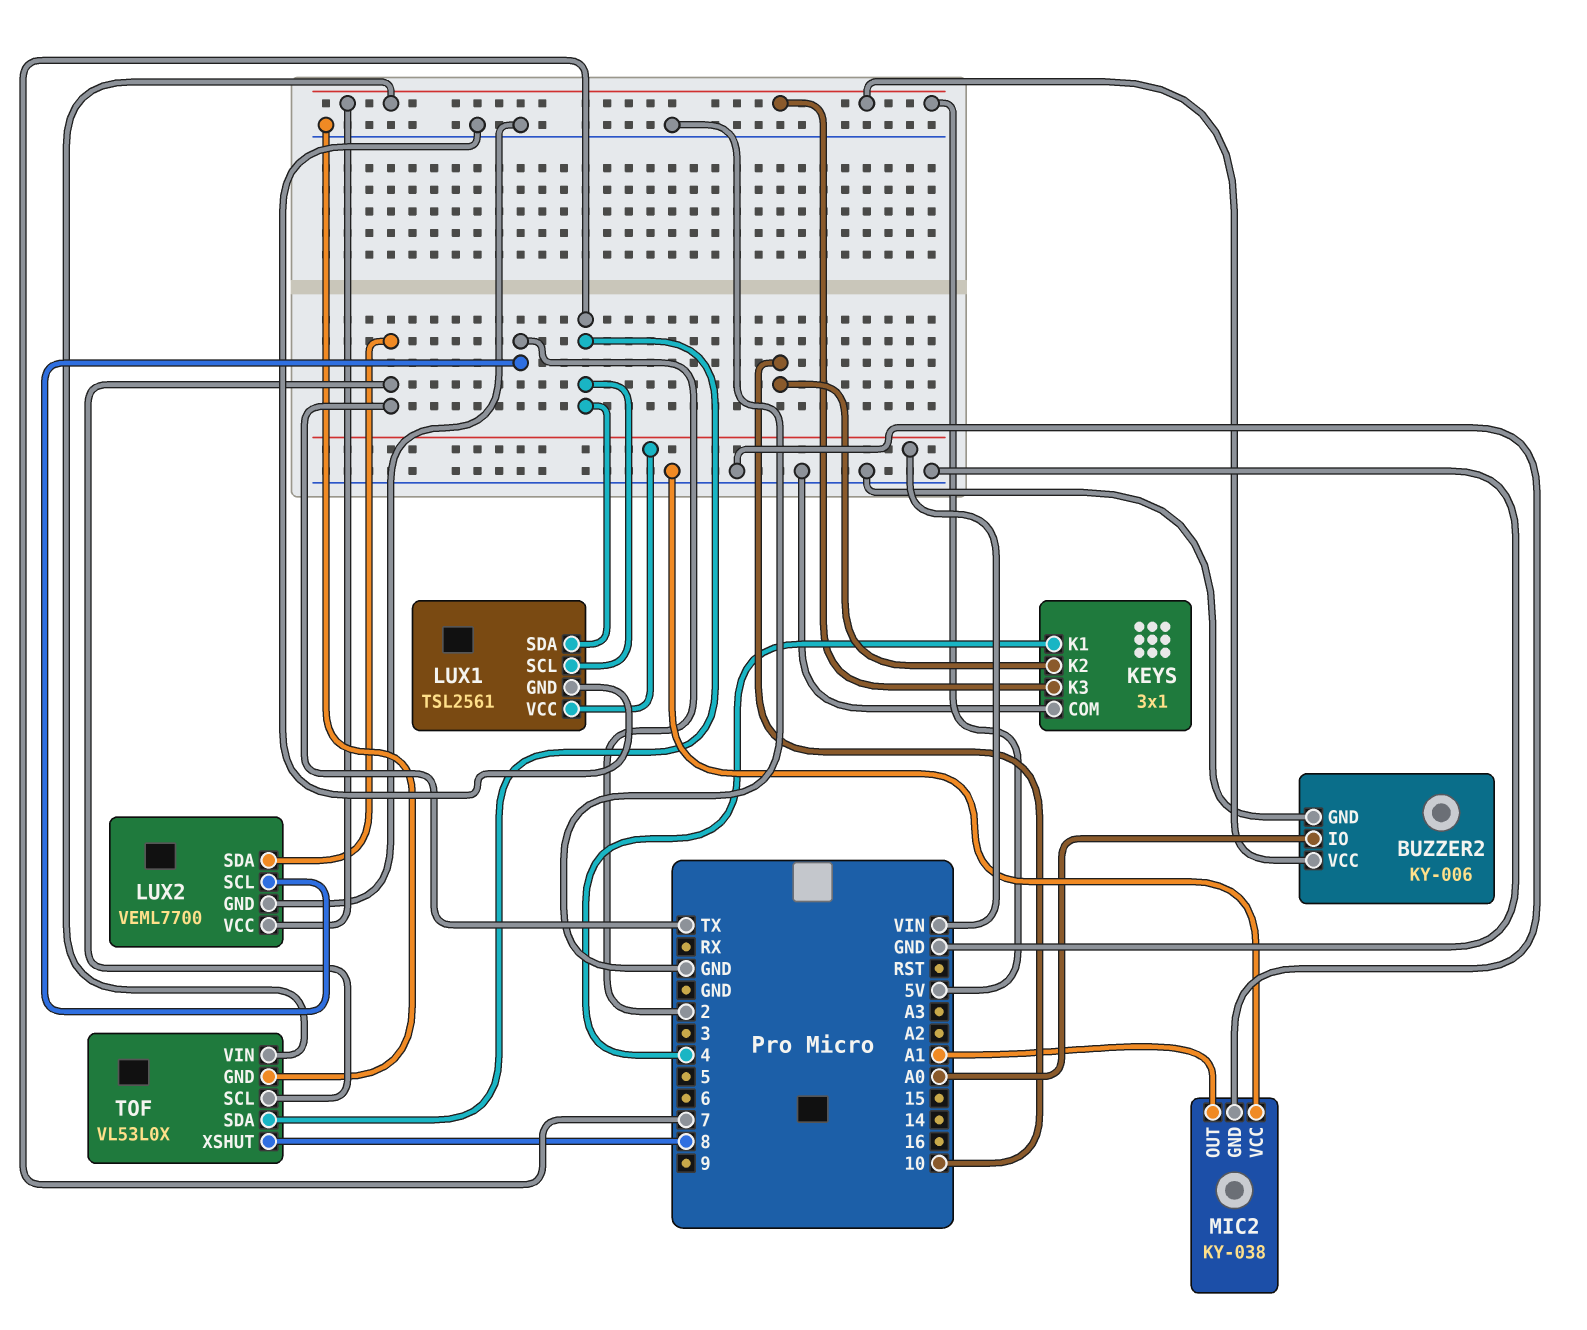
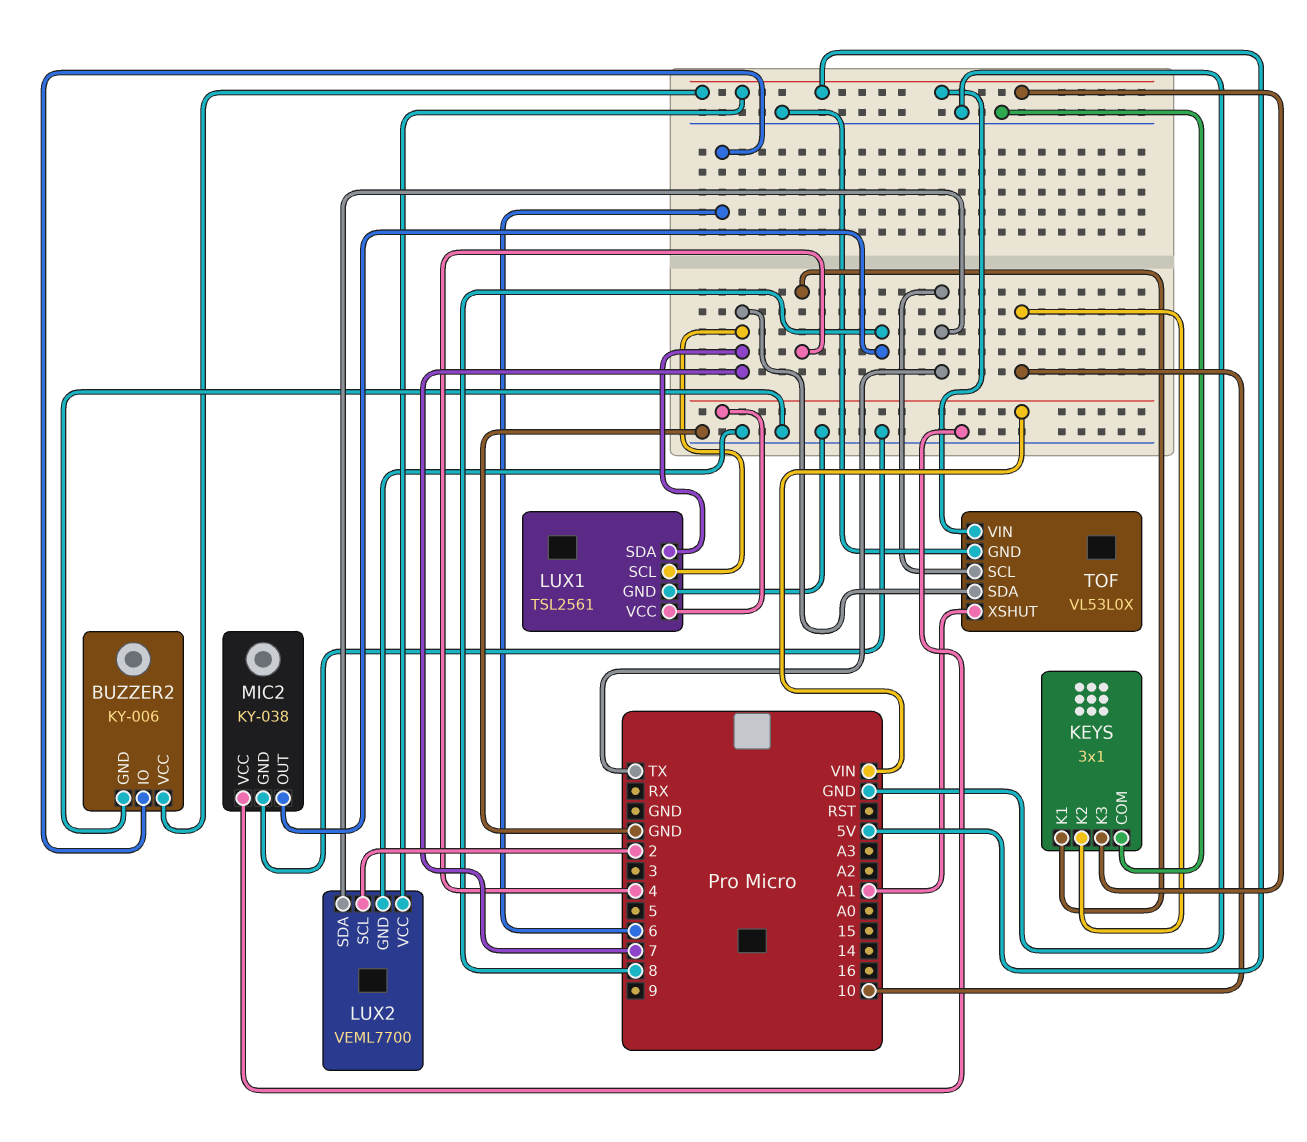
BUZZER2 pin IO: A0 -> 6
MIC2 pin OUT: A1 -> 8
TOF pin XSHUT: 8 -> A1

